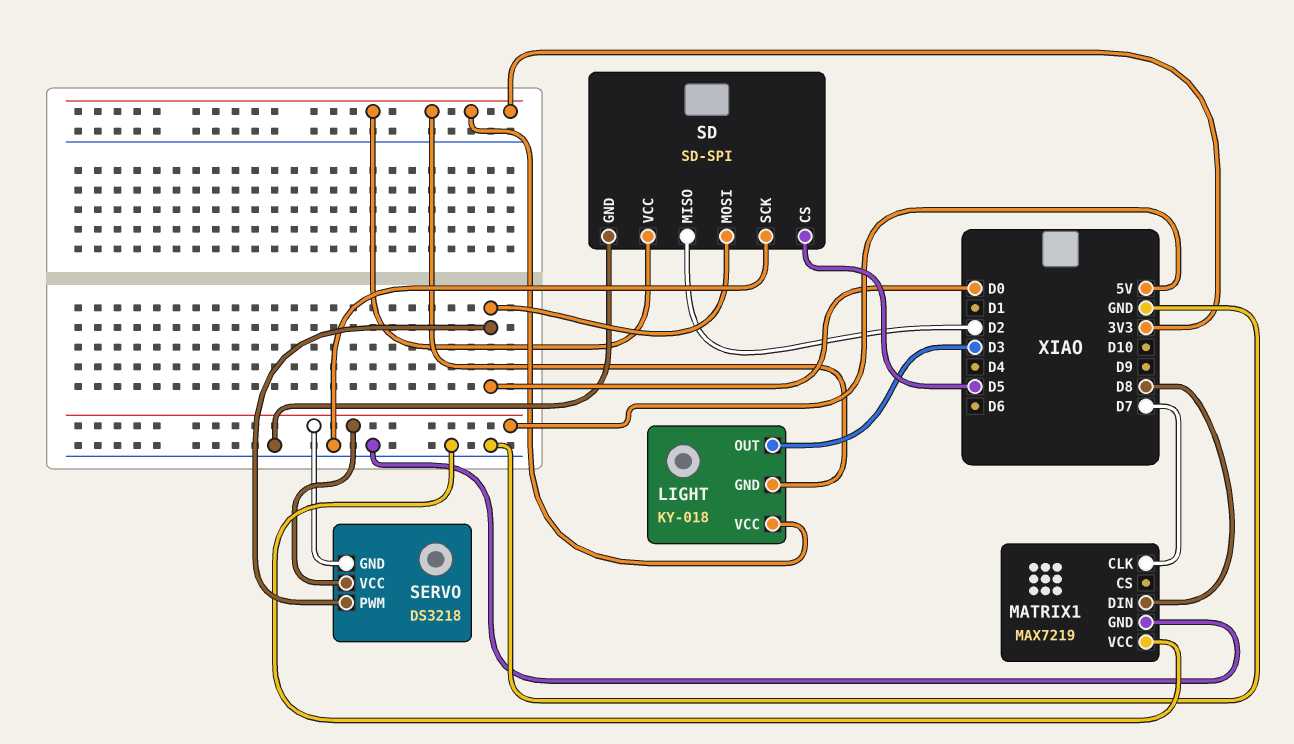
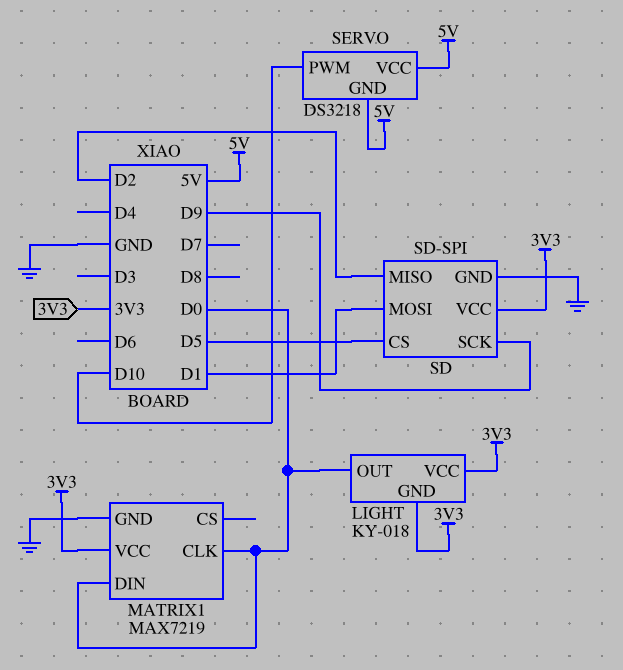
LIGHT pin OUT: D3 -> D0
MATRIX1 pin CLK: D7 -> D0
MATRIX1 pin DIN: D8 -> D0
MATRIX1 pin VCC: GND -> 3V3
SD pin MOSI: D0 -> D1
SD pin SCK: GND -> D9
SERVO pin PWM: D0 -> D10

